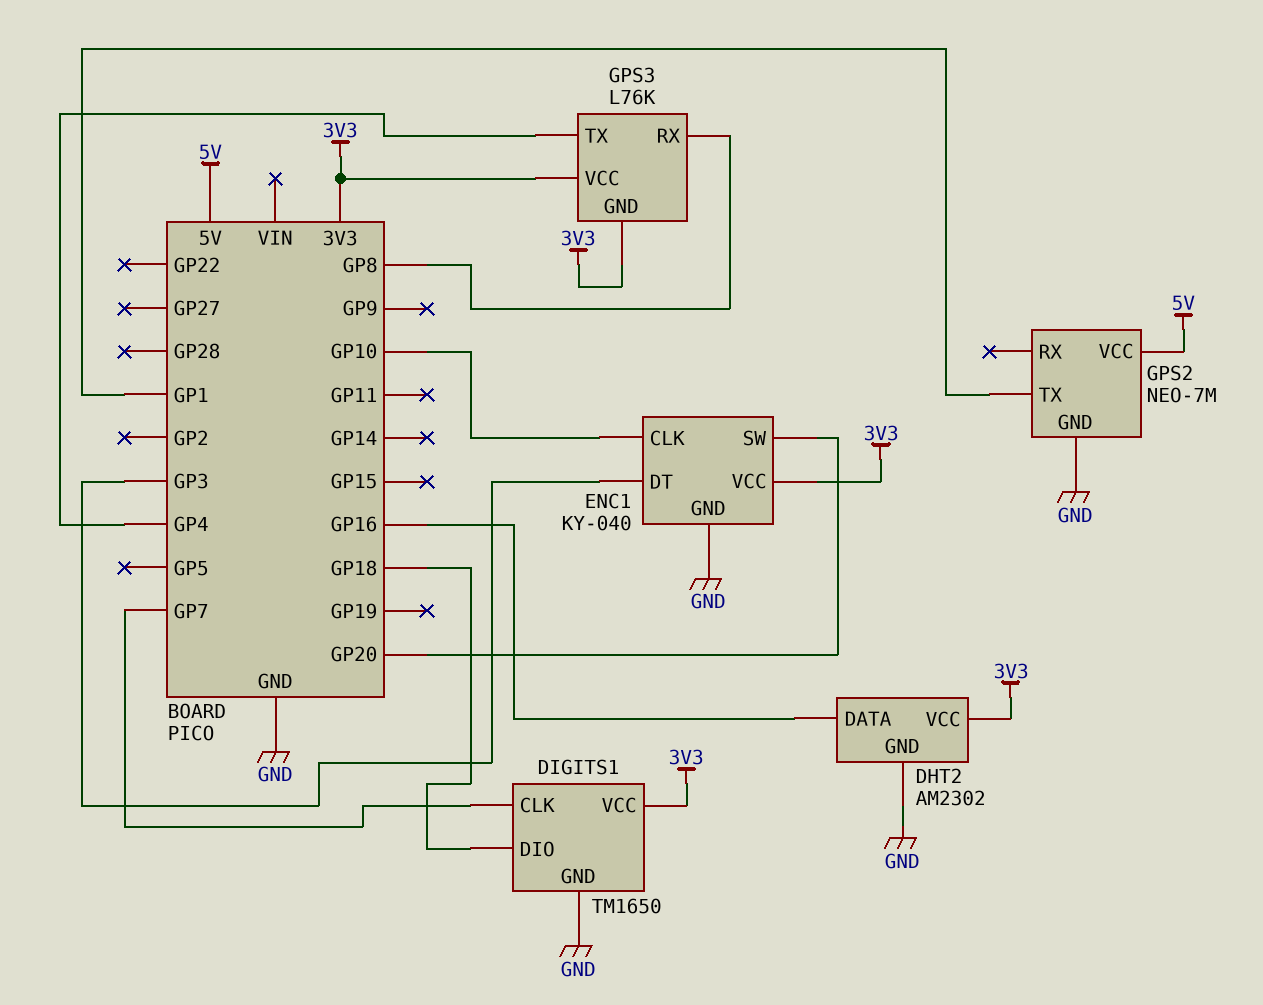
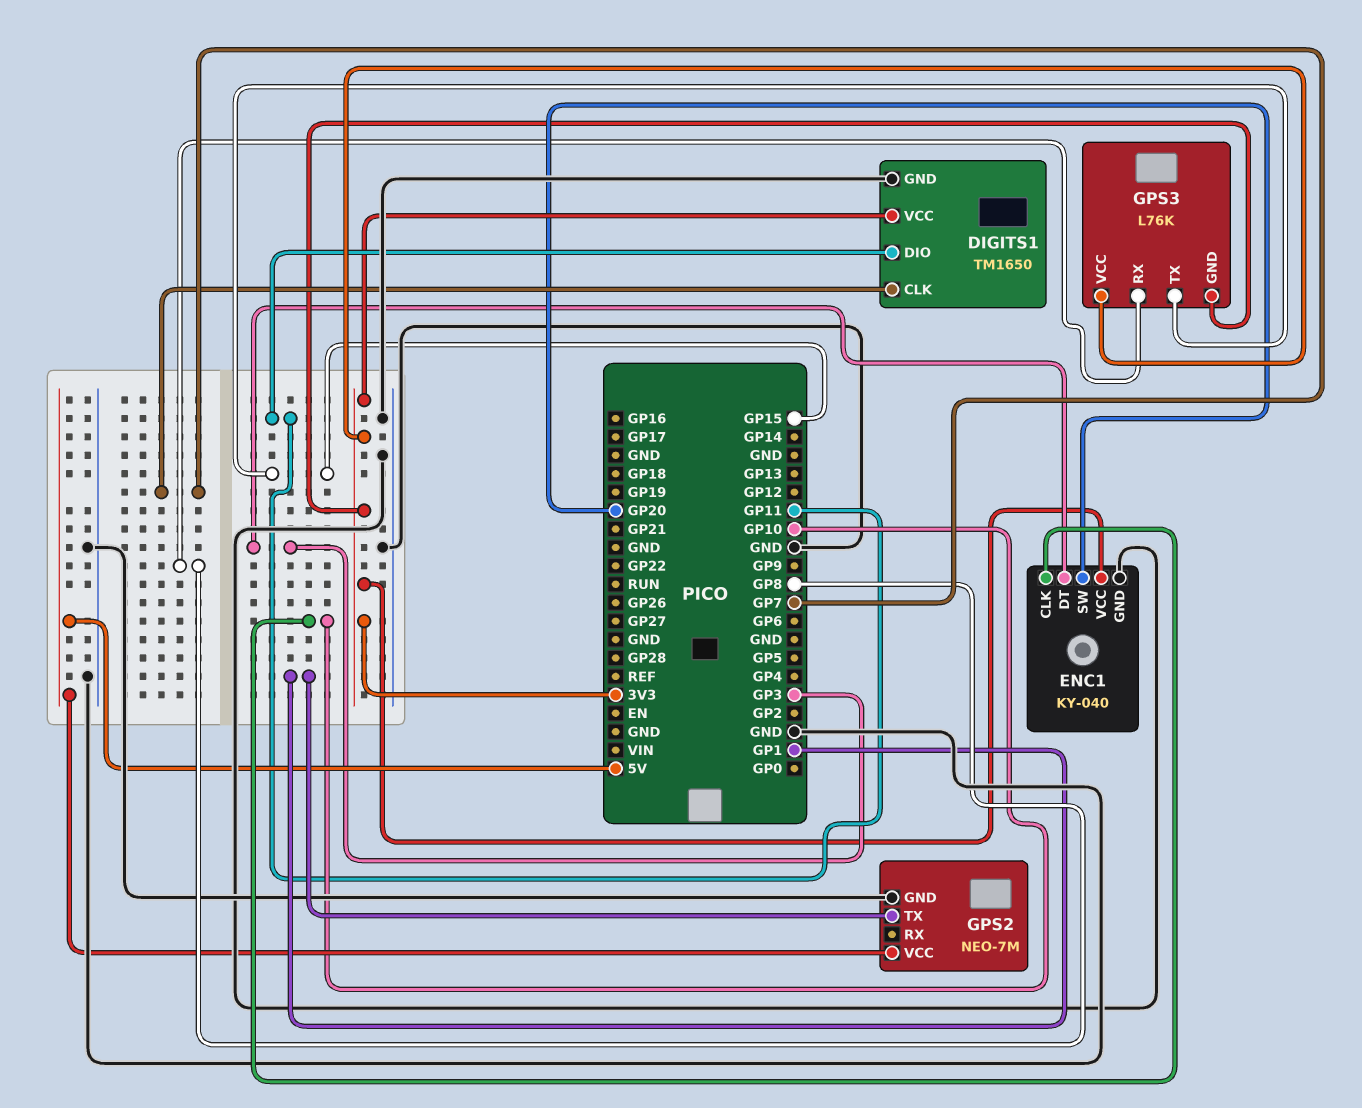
DHT2: AM2302 -> none
DHT2 pin DATA: GP16 -> none
DHT2 pin GND: GND -> none
DHT2 pin VCC: 3V3 -> none
DIGITS1 pin DIO: GP18 -> GP11
GPS3 pin TX: GP4 -> GP15

